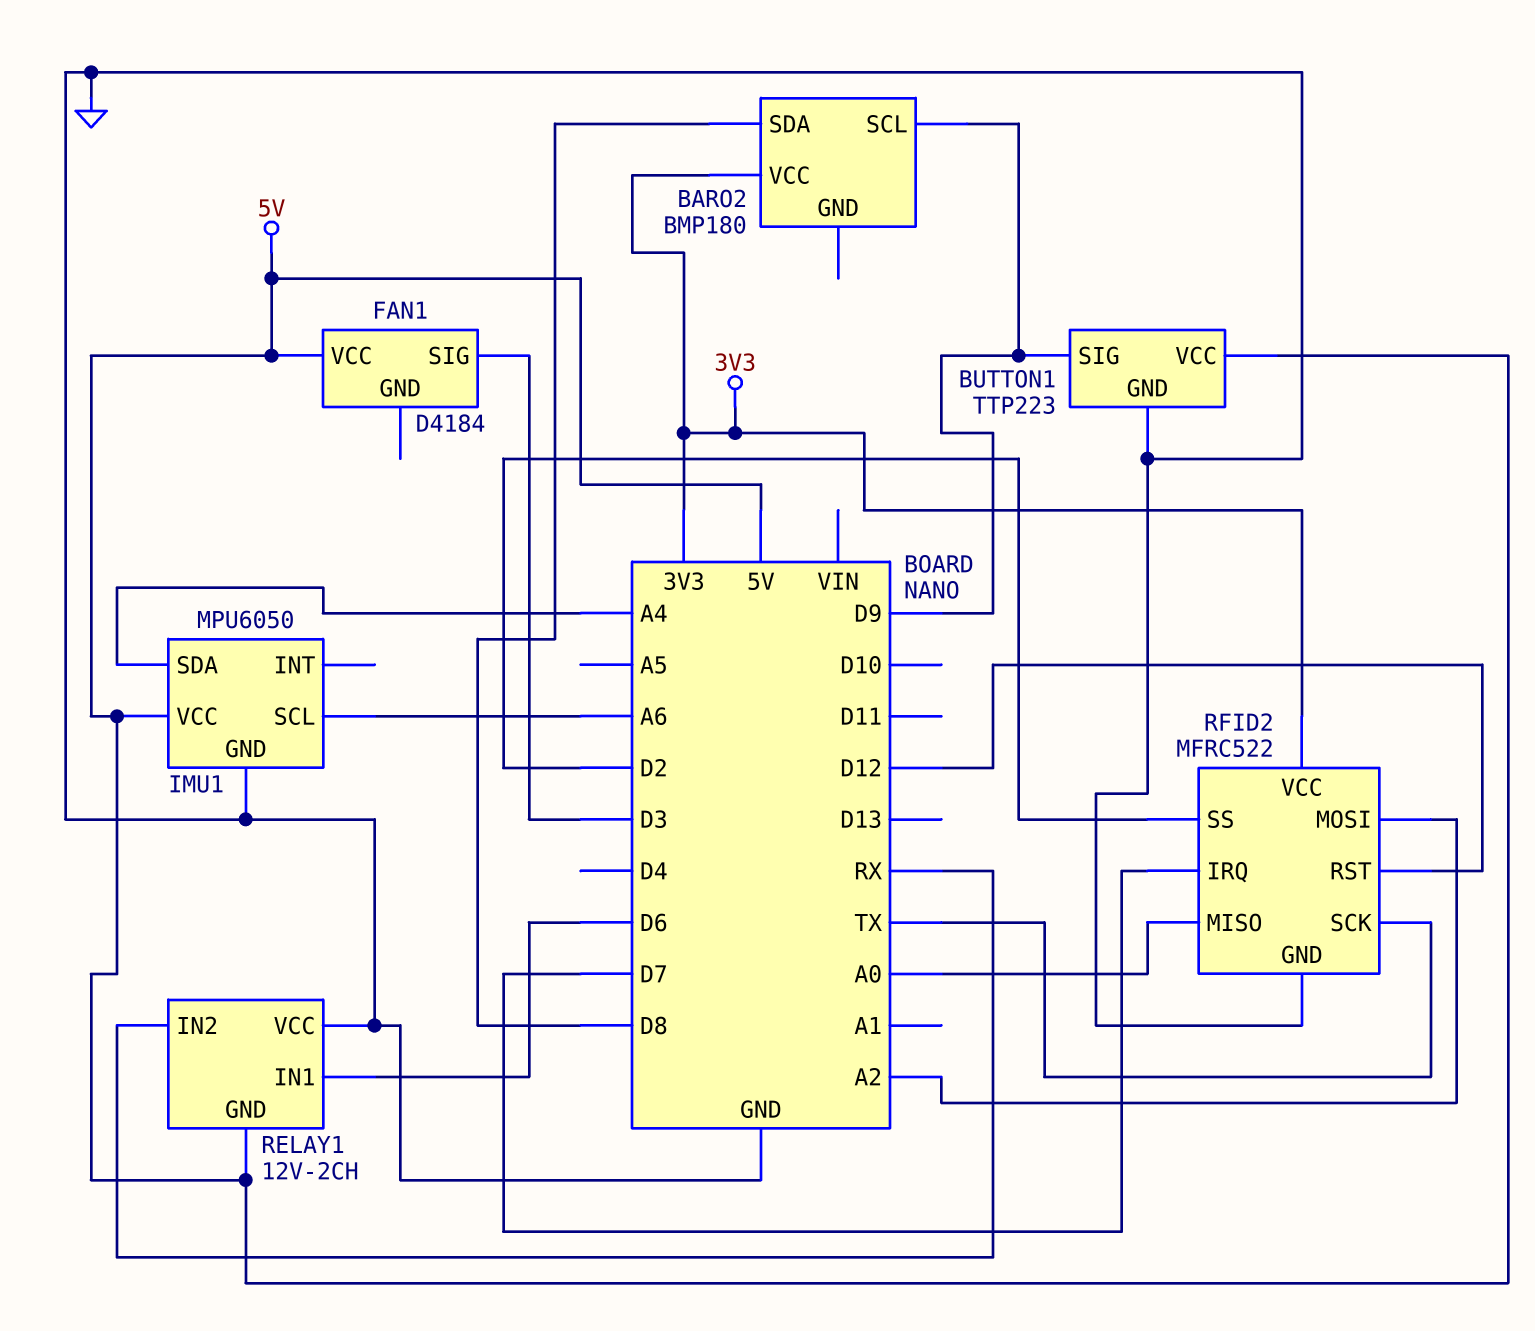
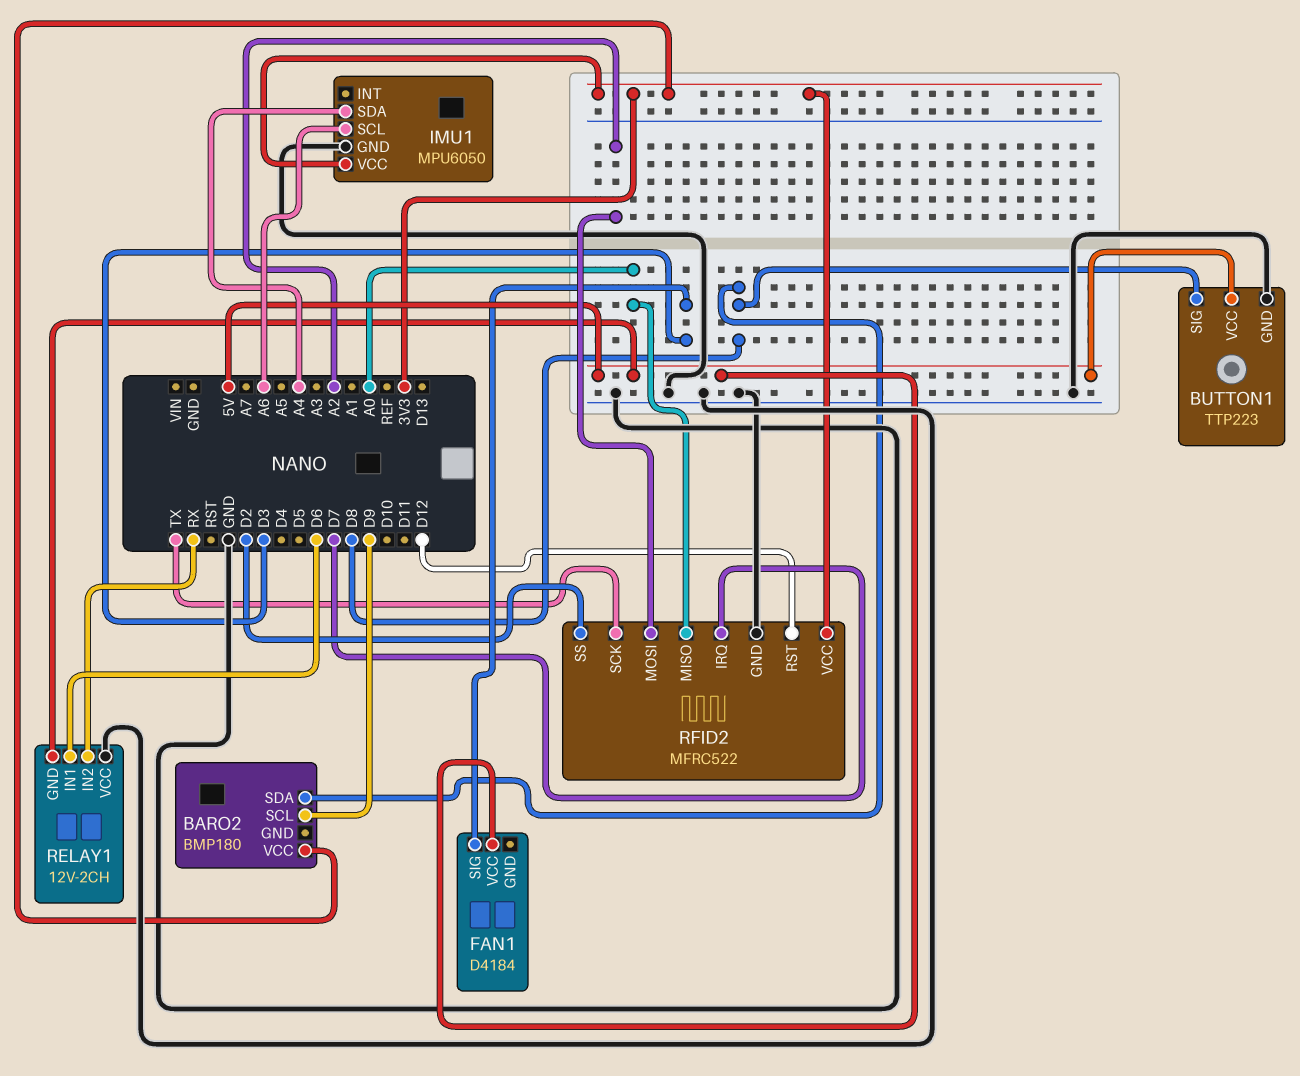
BUTTON1 pin SIG: D9 -> D8
IMU1 pin VCC: 5V -> 3V3

